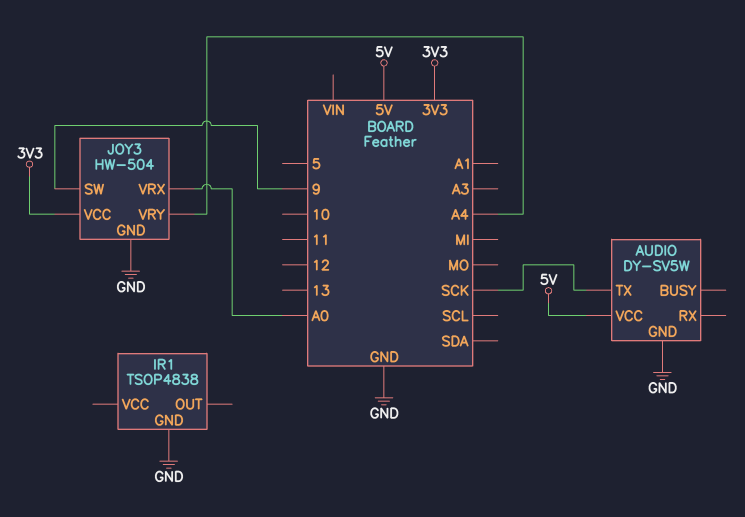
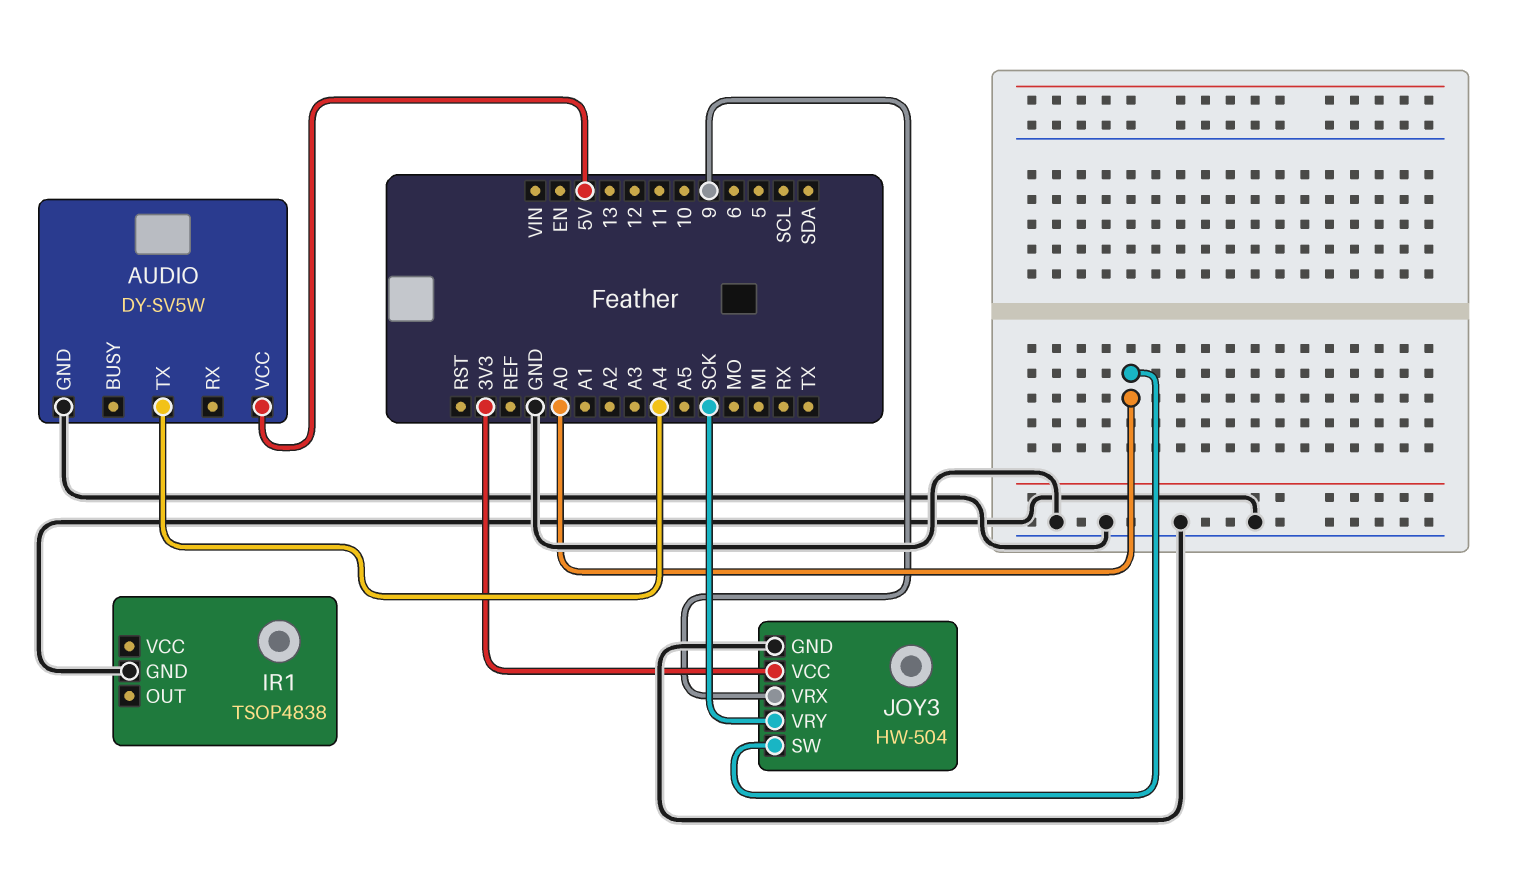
AUDIO pin TX: SCK -> A4
JOY3 pin SW: 9 -> A0
JOY3 pin VRX: A0 -> 9
JOY3 pin VRY: A4 -> SCK

